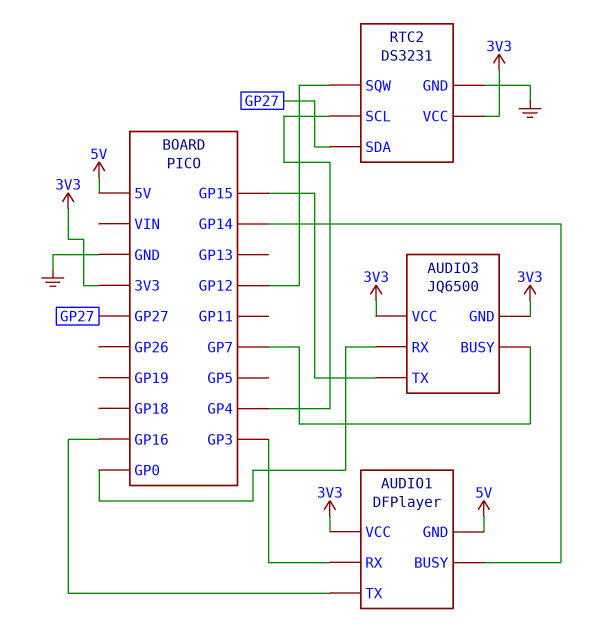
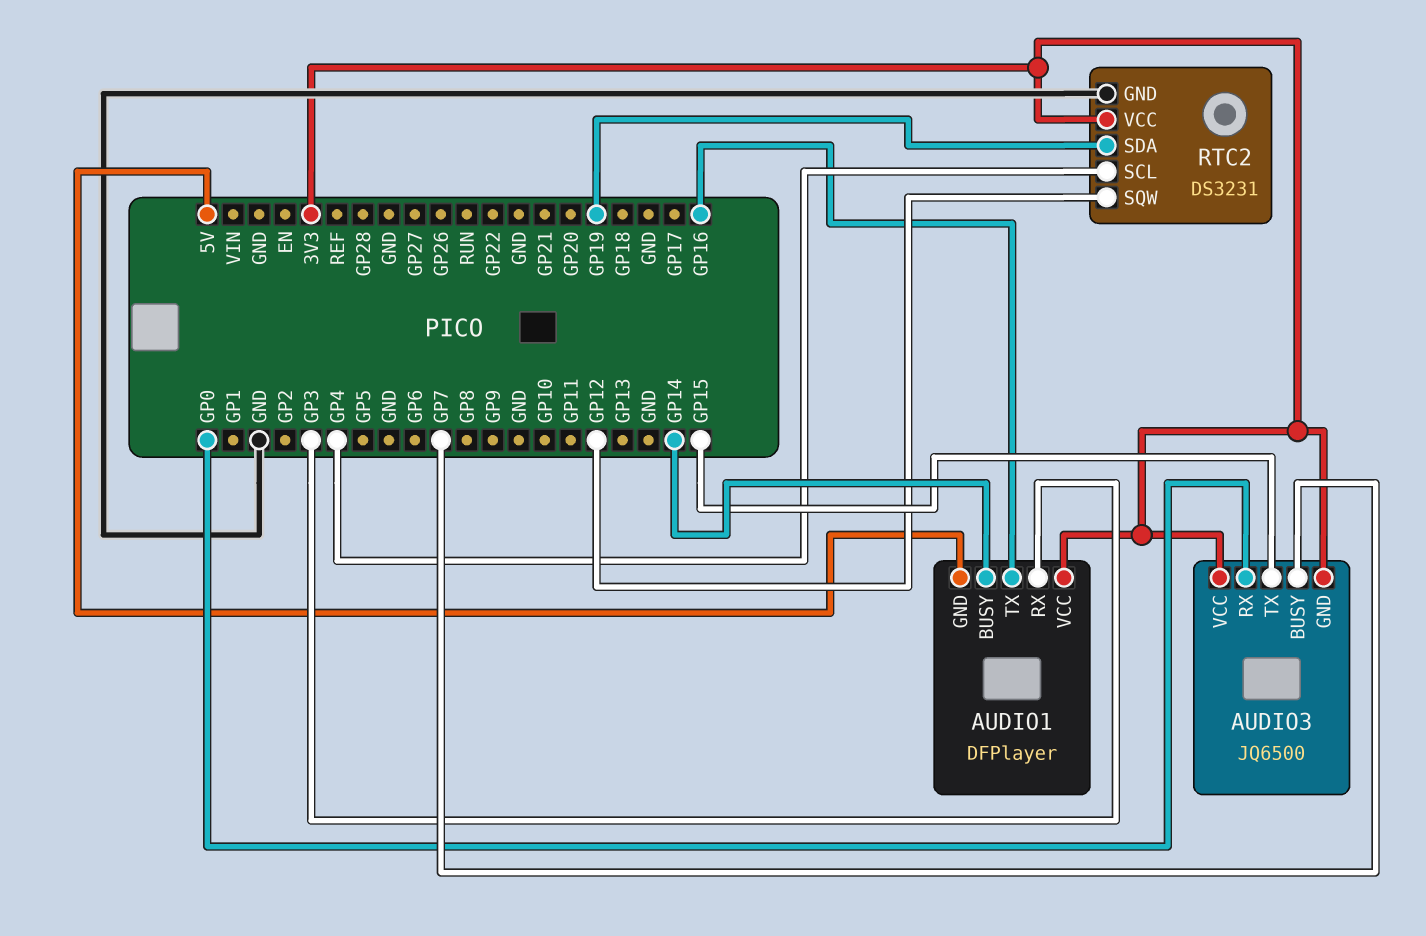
RTC2 pin SDA: GP27 -> GP19

